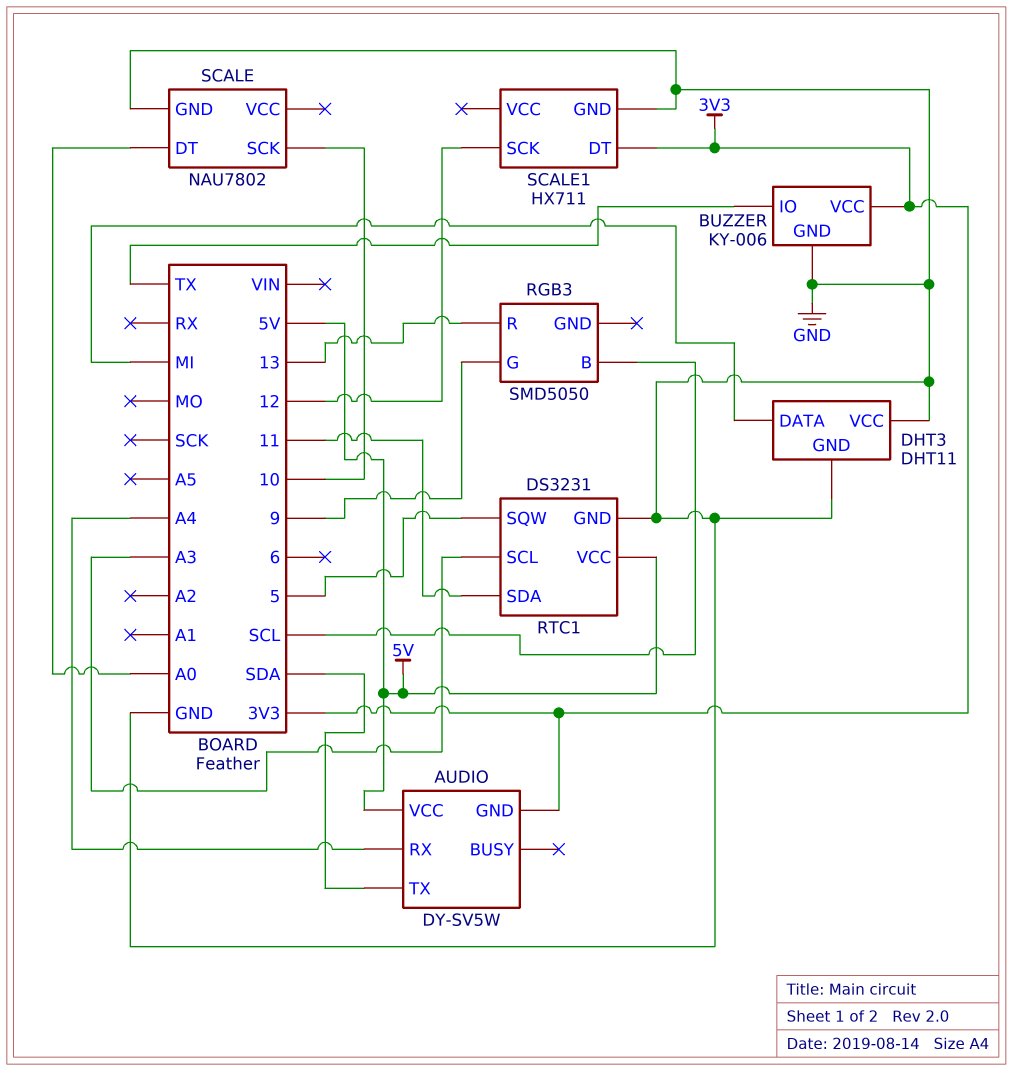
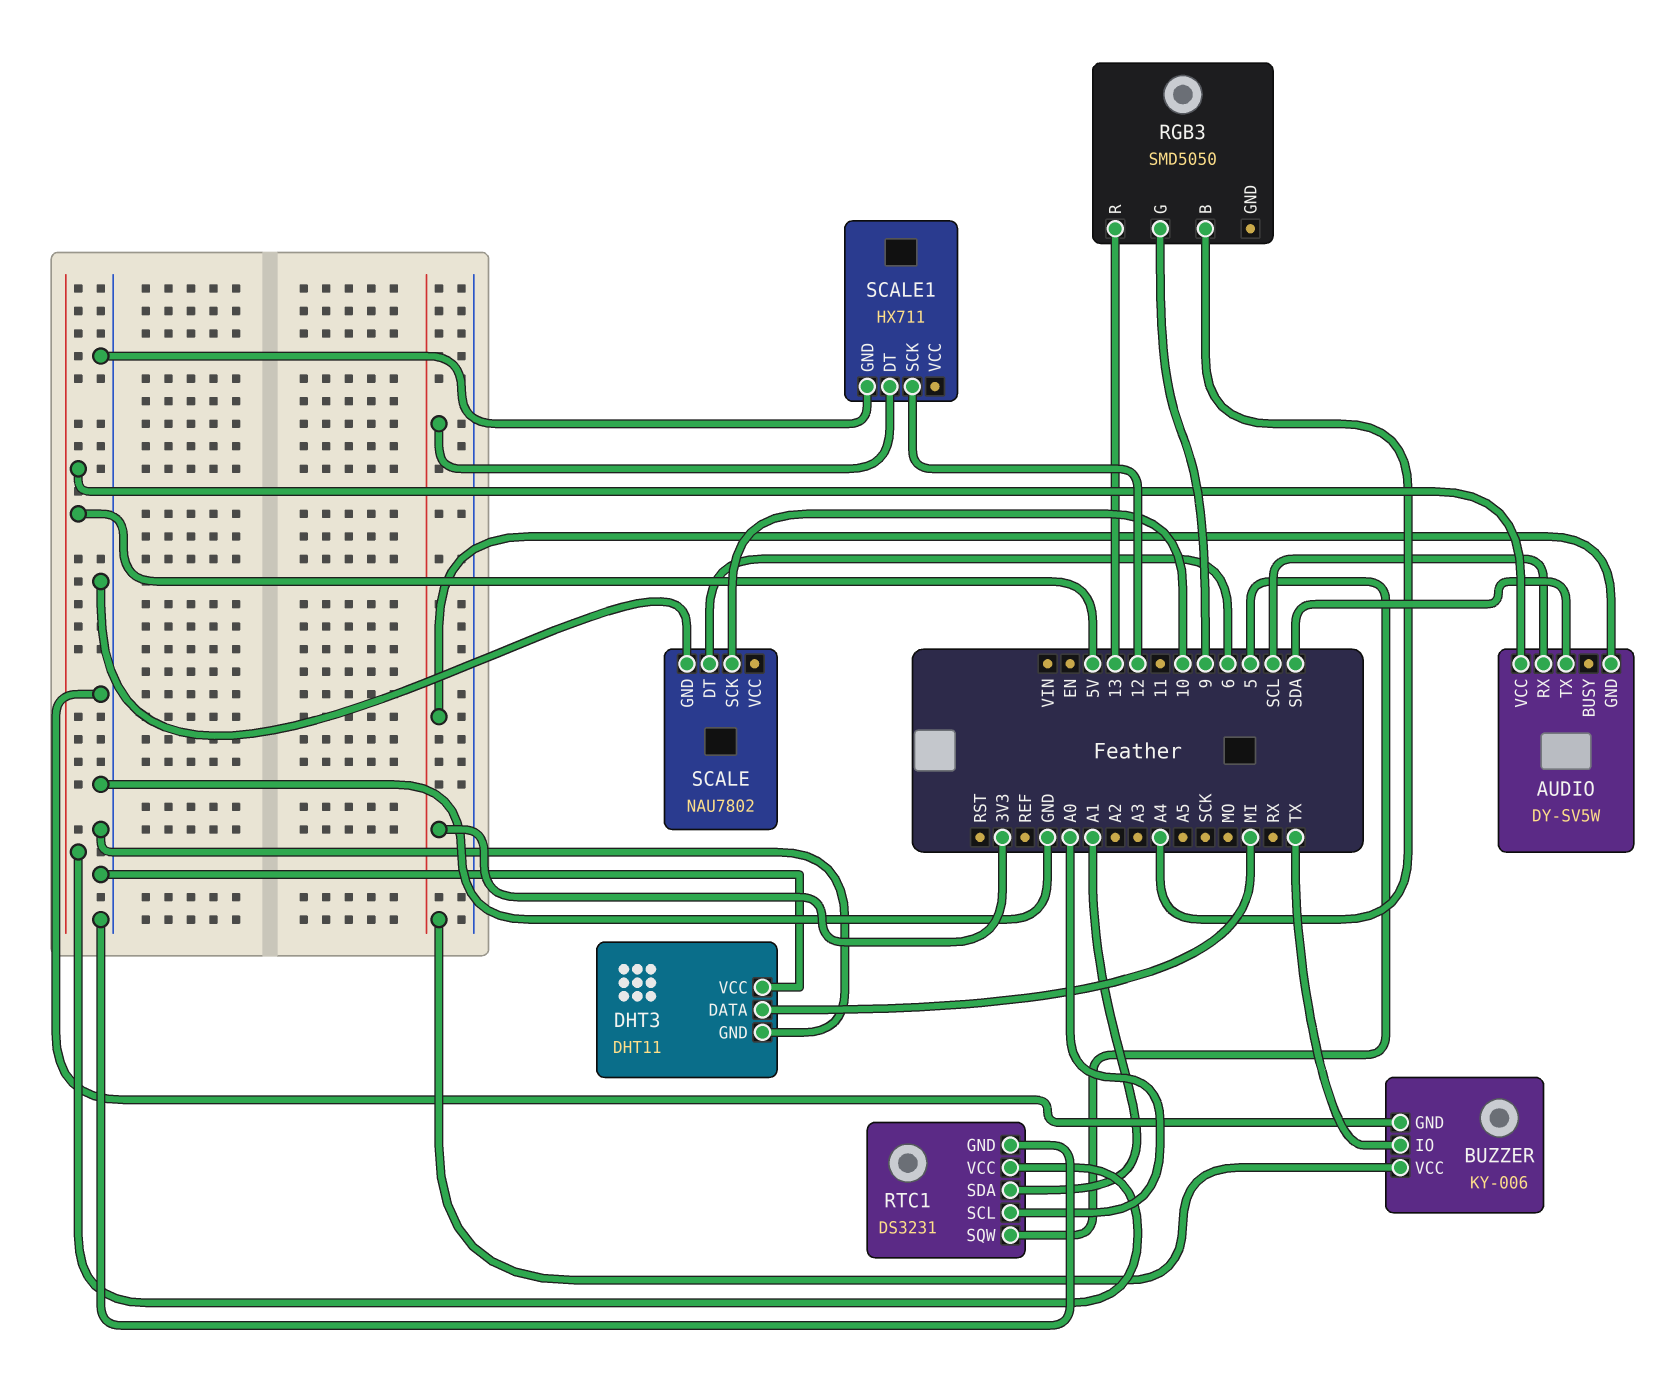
AUDIO pin RX: A4 -> SCL
RGB3 pin B: SCL -> A4
RTC1 pin SCL: A3 -> A0
RTC1 pin SDA: 11 -> A1
SCALE pin DT: A0 -> 6

